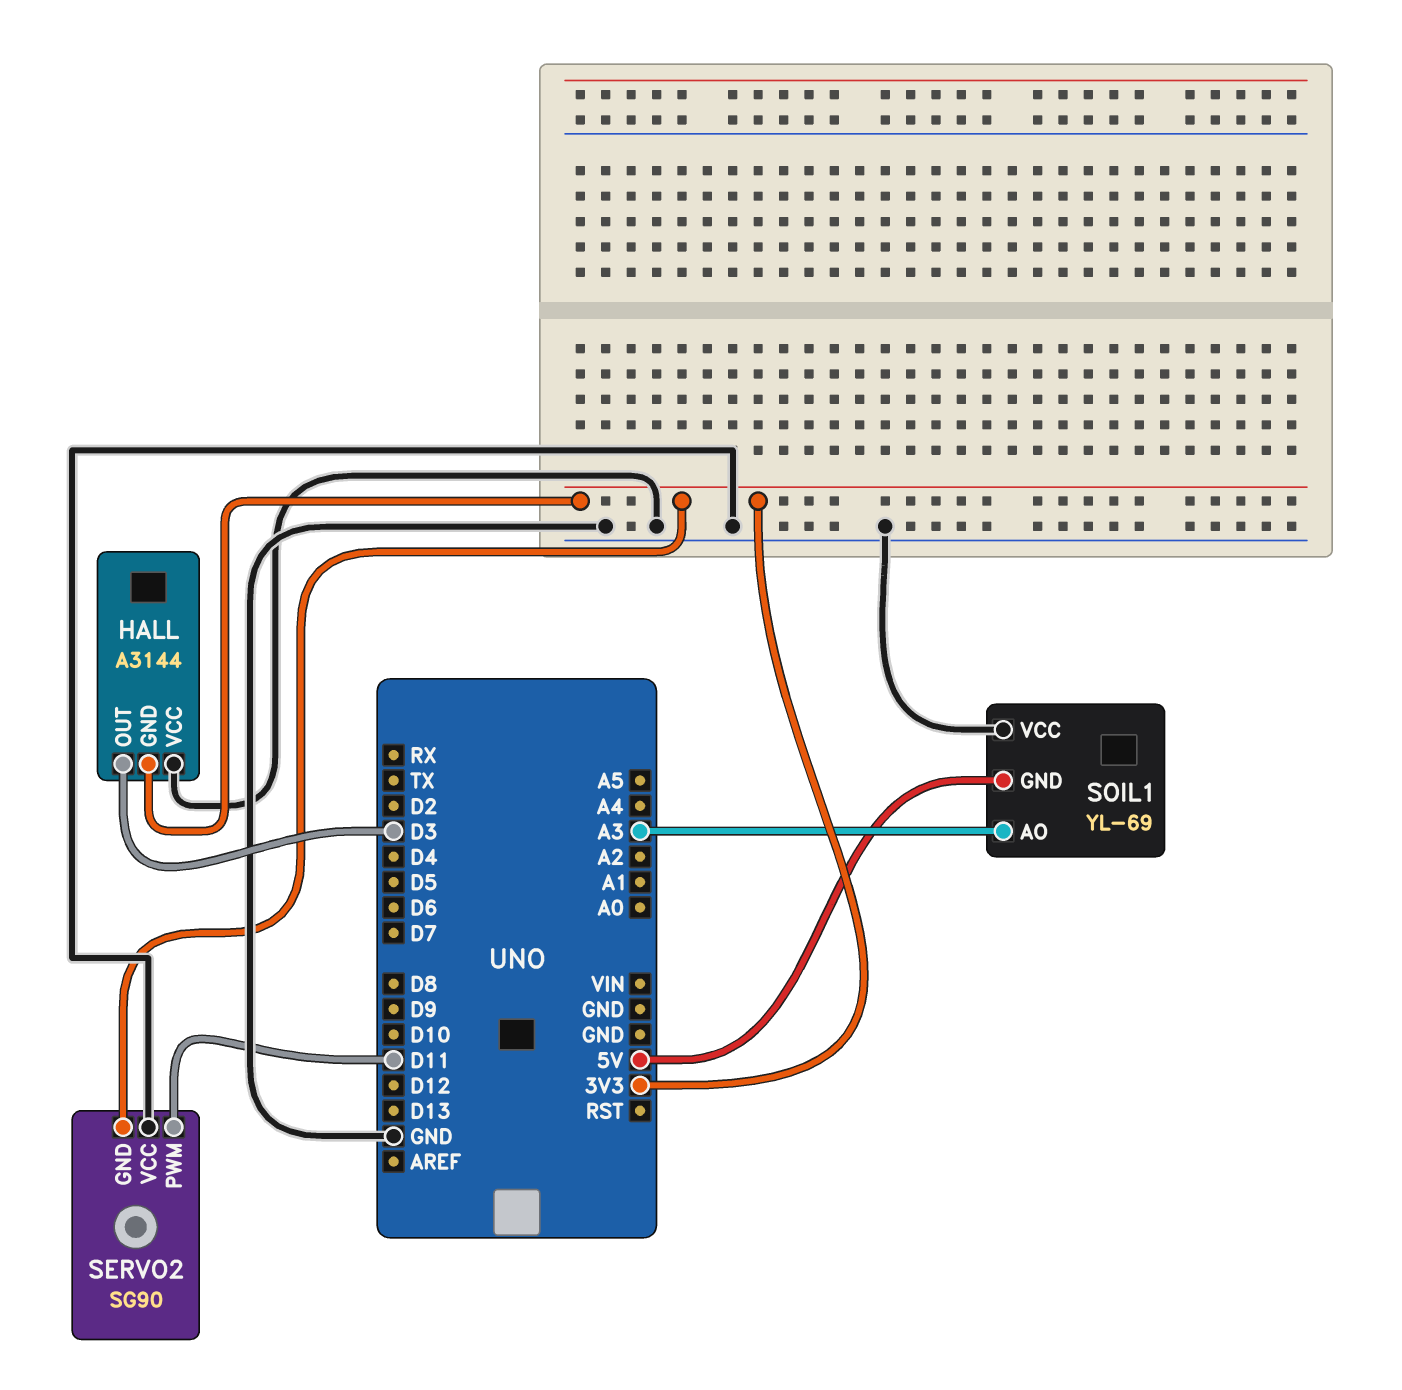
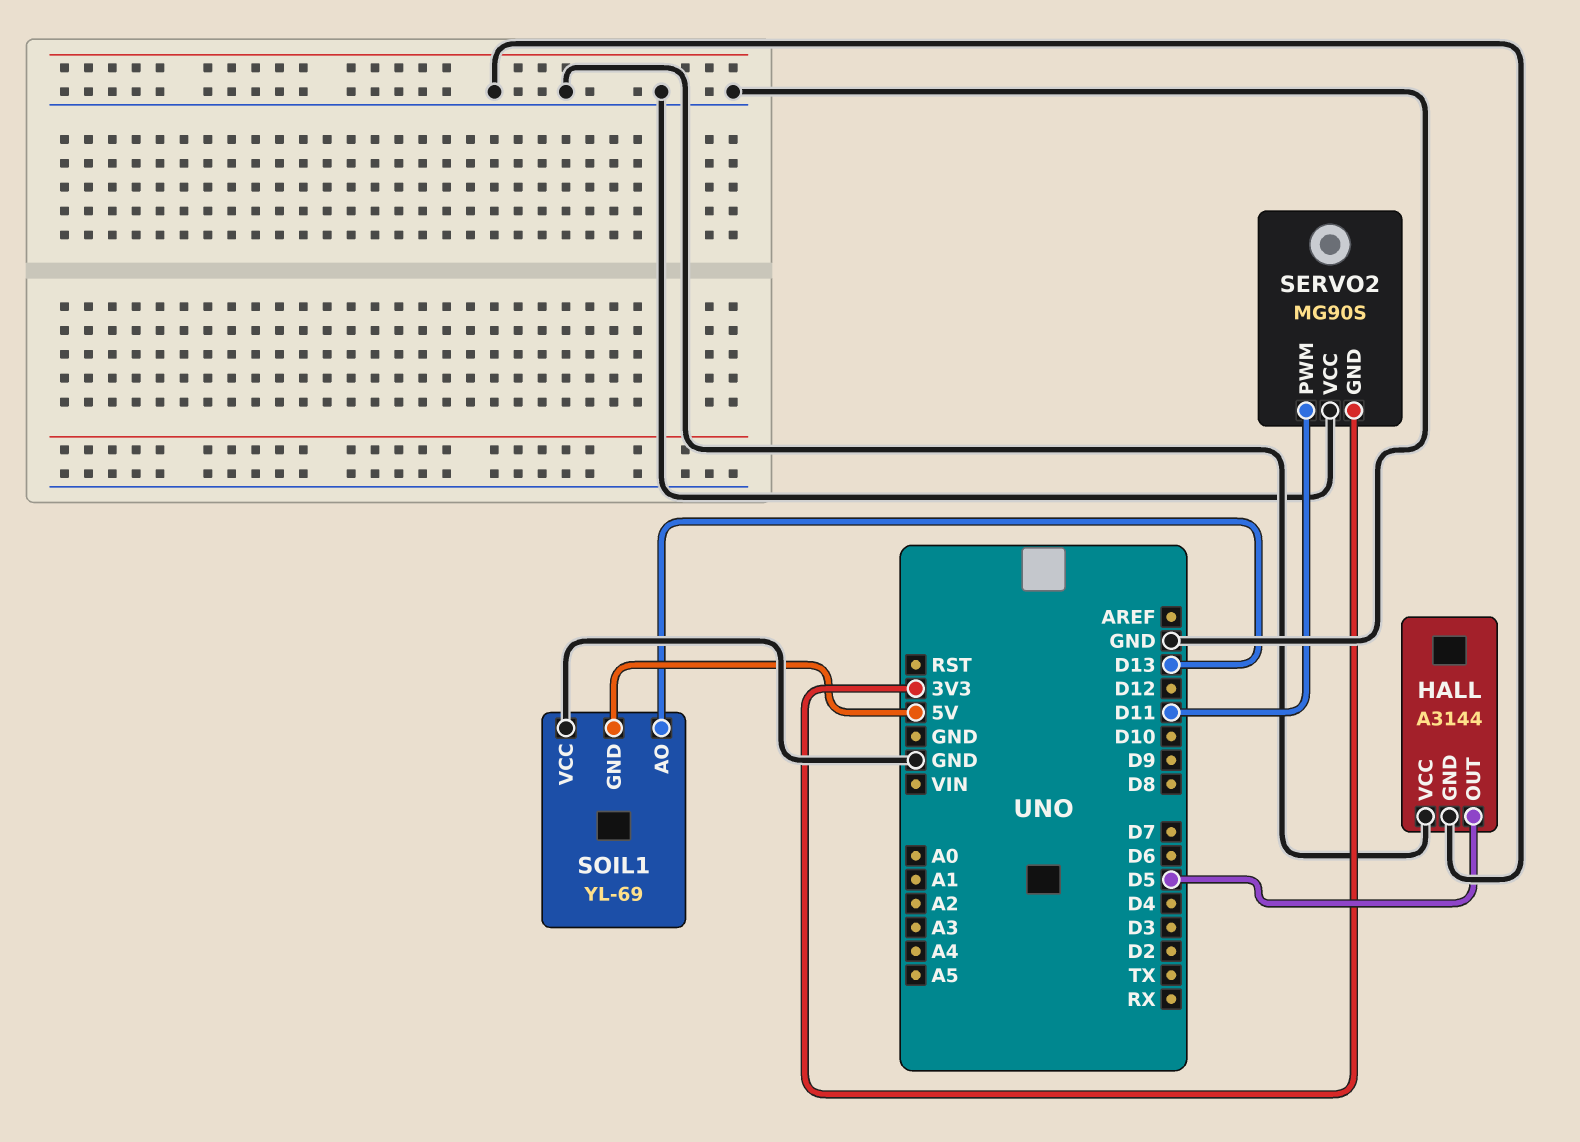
HALL pin GND: 3V3 -> GND
HALL pin OUT: D3 -> D5
SERVO2: SG90 -> MG90S
SOIL1 pin AO: A3 -> D13

